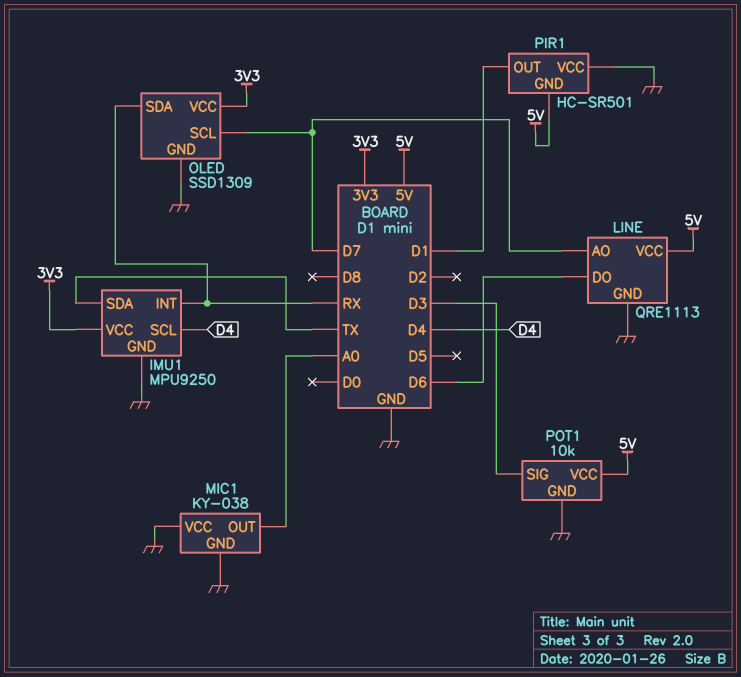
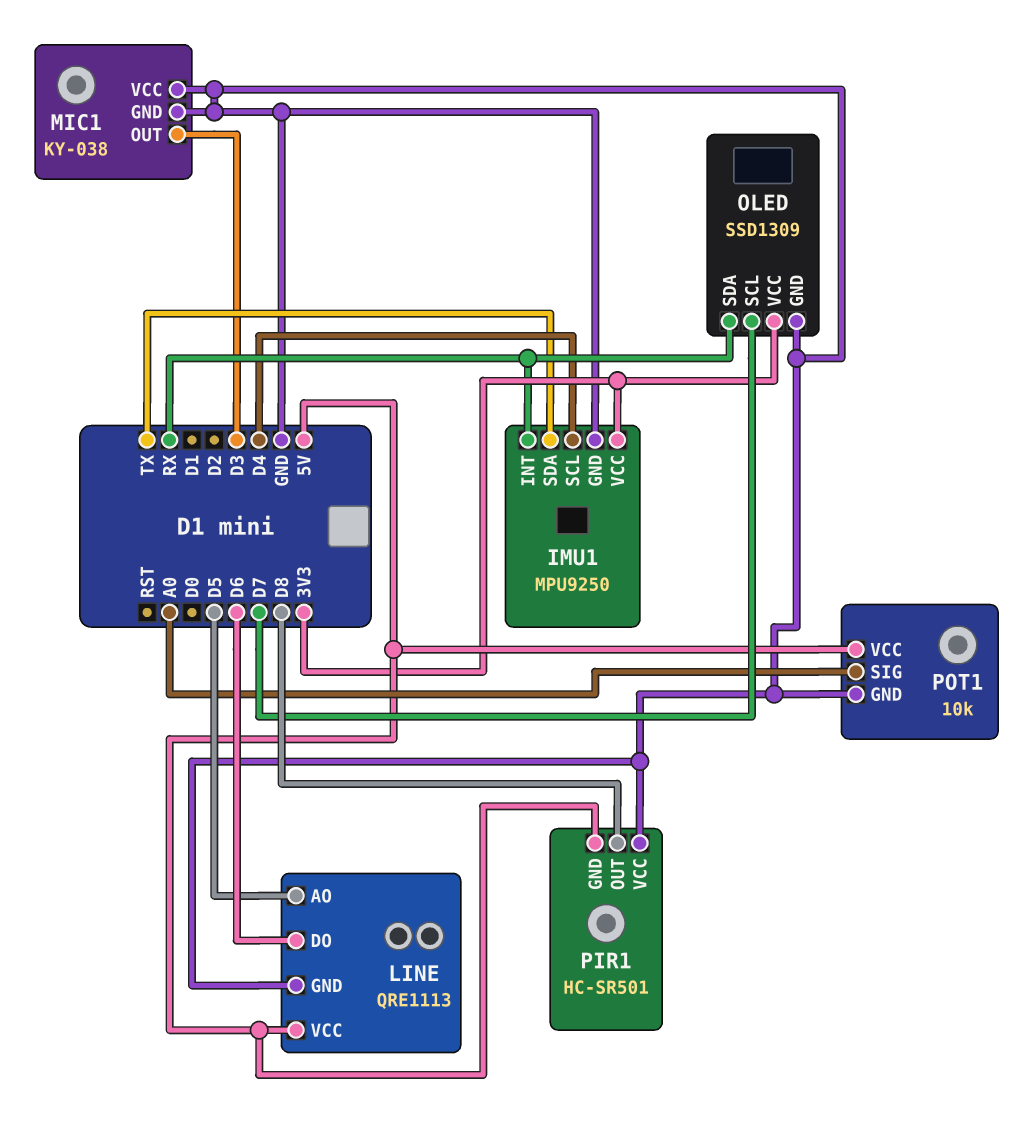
LINE pin AO: D7 -> D5
MIC1 pin OUT: A0 -> D3
PIR1 pin OUT: D1 -> D8
POT1 pin SIG: D3 -> A0

